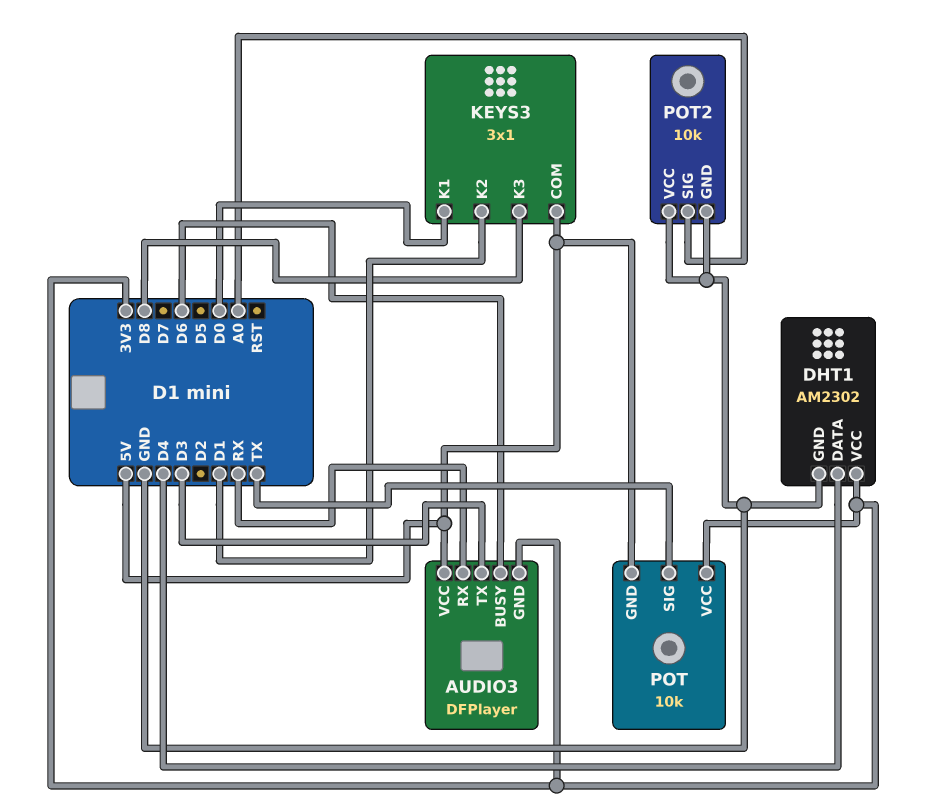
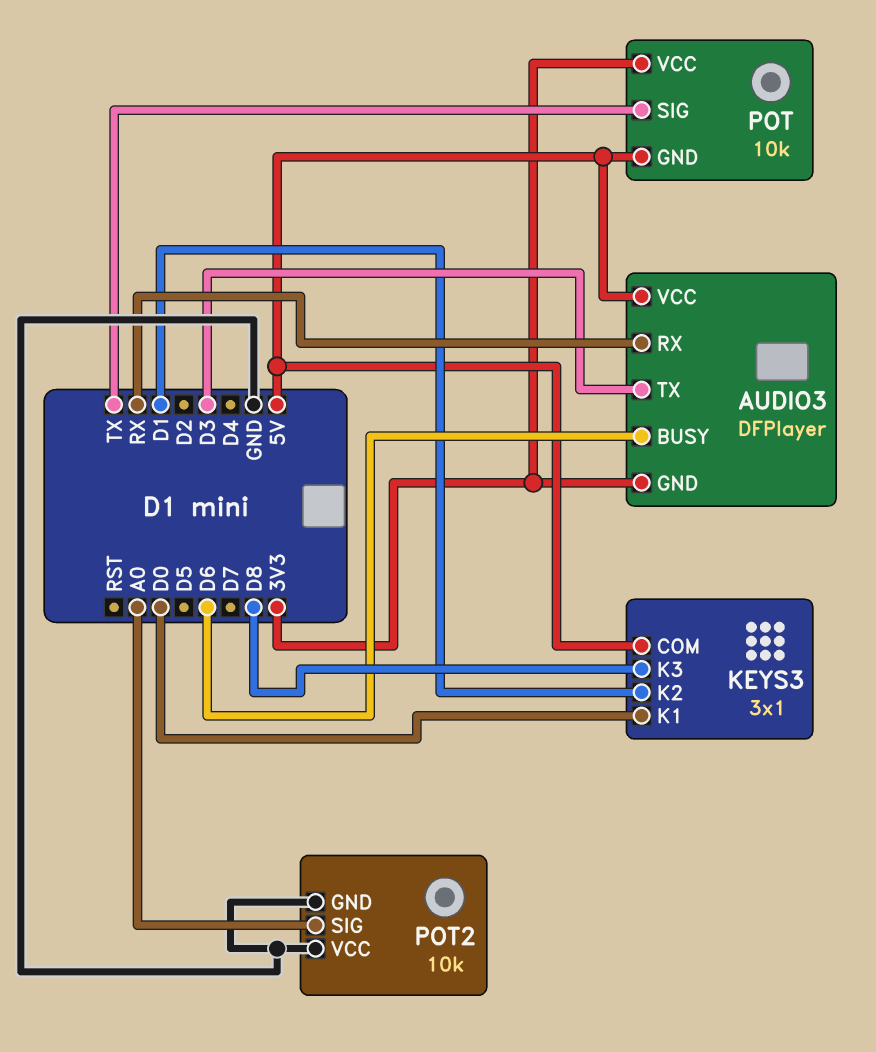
DHT1: AM2302 -> none
DHT1 pin DATA: D4 -> none
DHT1 pin GND: GND -> none
DHT1 pin VCC: 3V3 -> none

